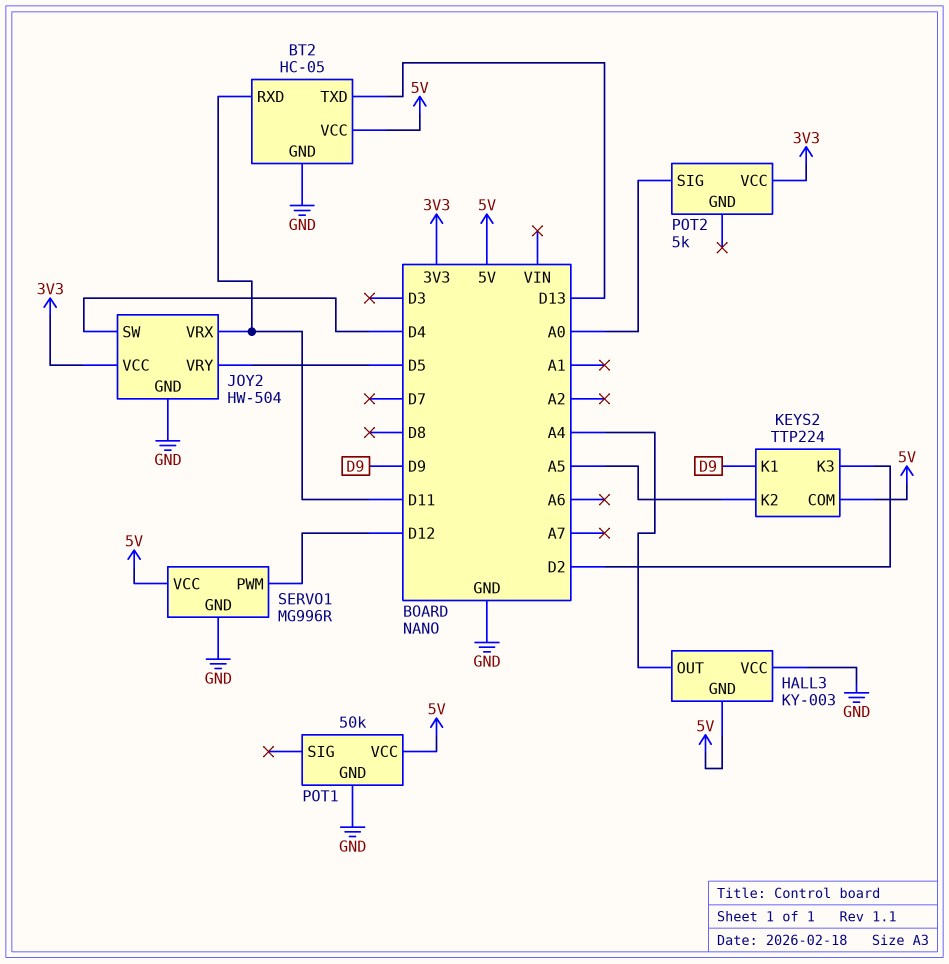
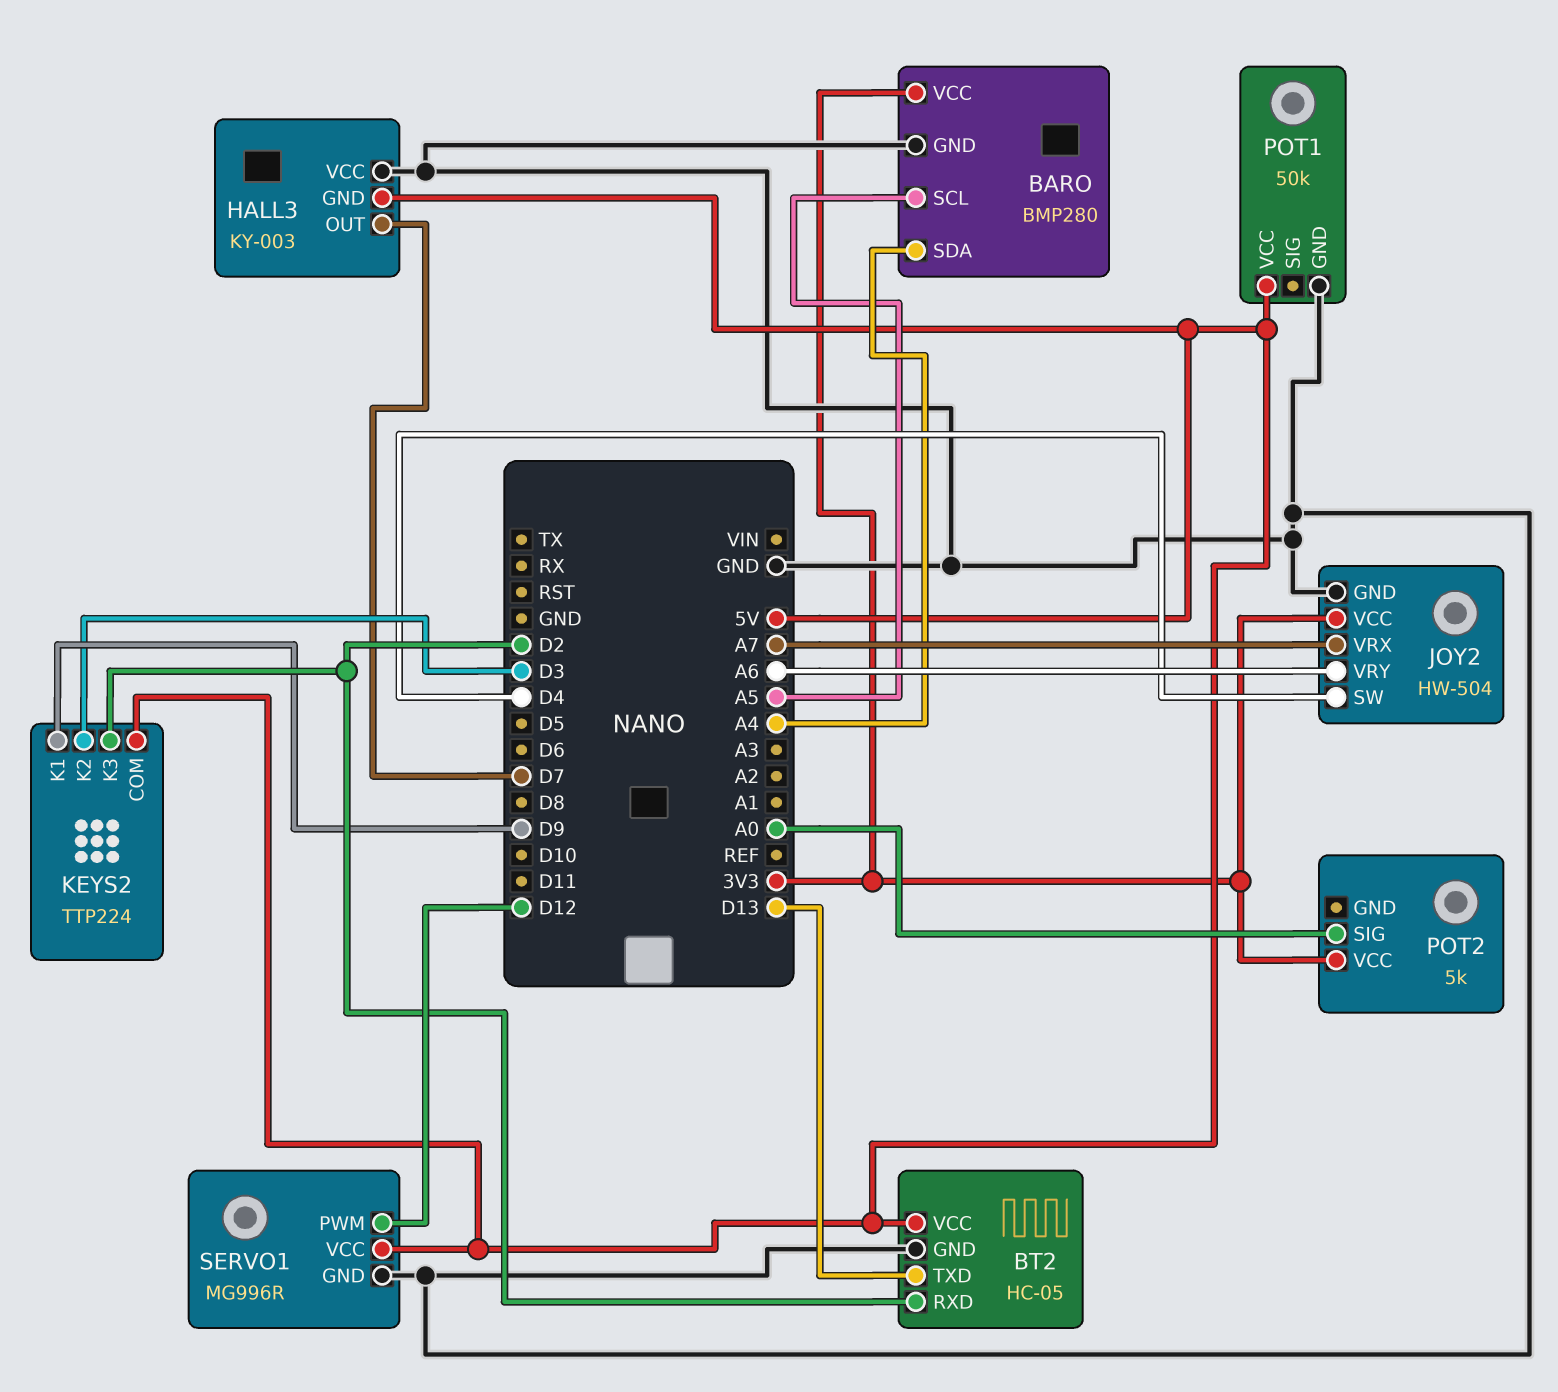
BARO: none -> BMP280
BARO pin GND: none -> GND
BARO pin SCL: none -> A5
BARO pin SDA: none -> A4
BARO pin VCC: none -> 3V3
BT2 pin RXD: D11 -> D2
HALL3 pin OUT: A4 -> D7
JOY2 pin VRX: D11 -> A7
JOY2 pin VRY: D5 -> A6
KEYS2 pin K2: A5 -> D3

